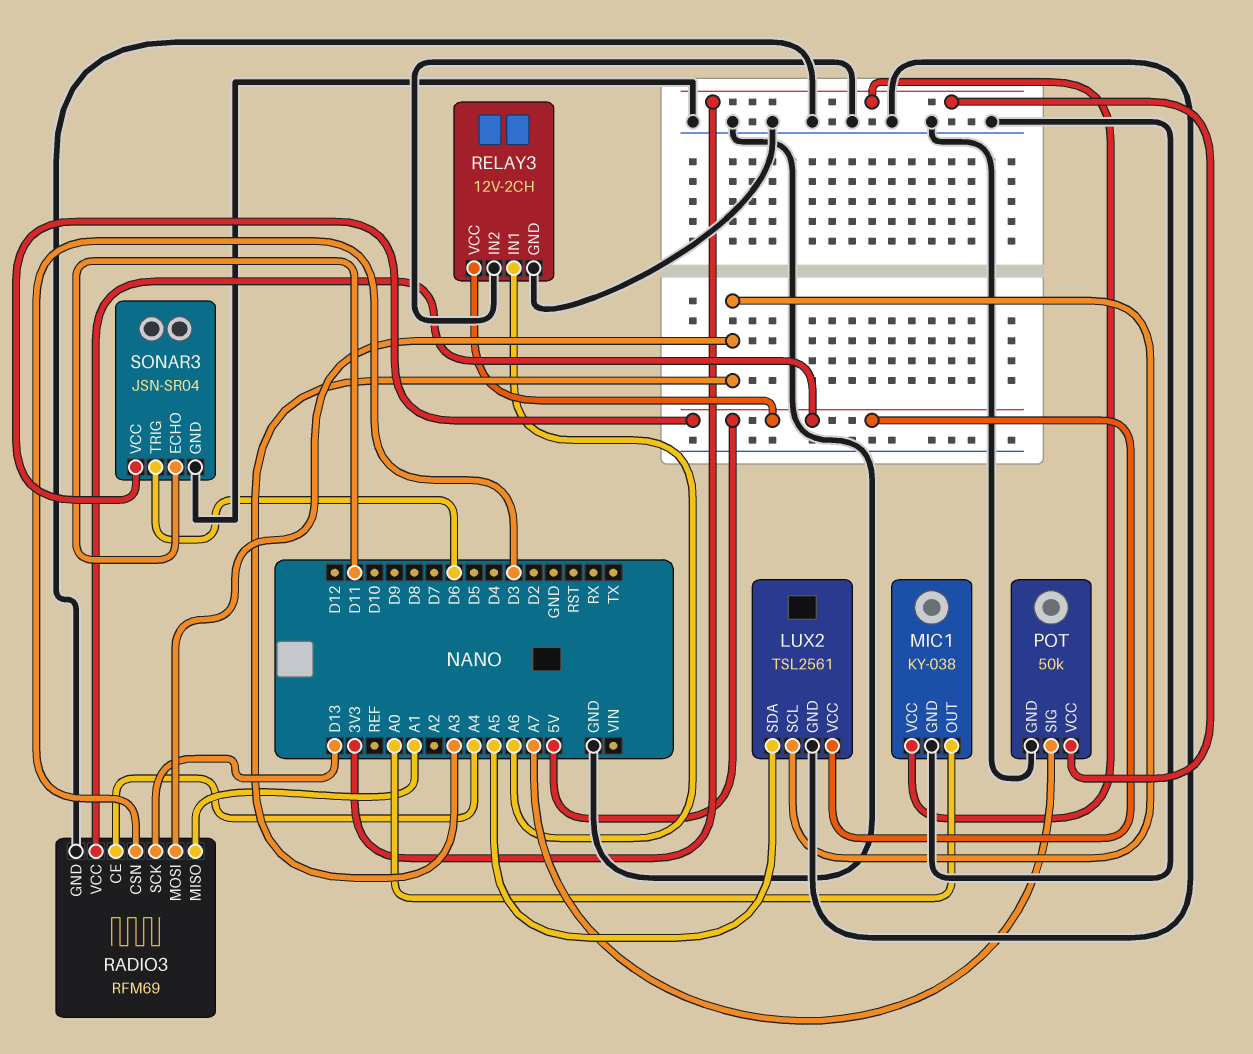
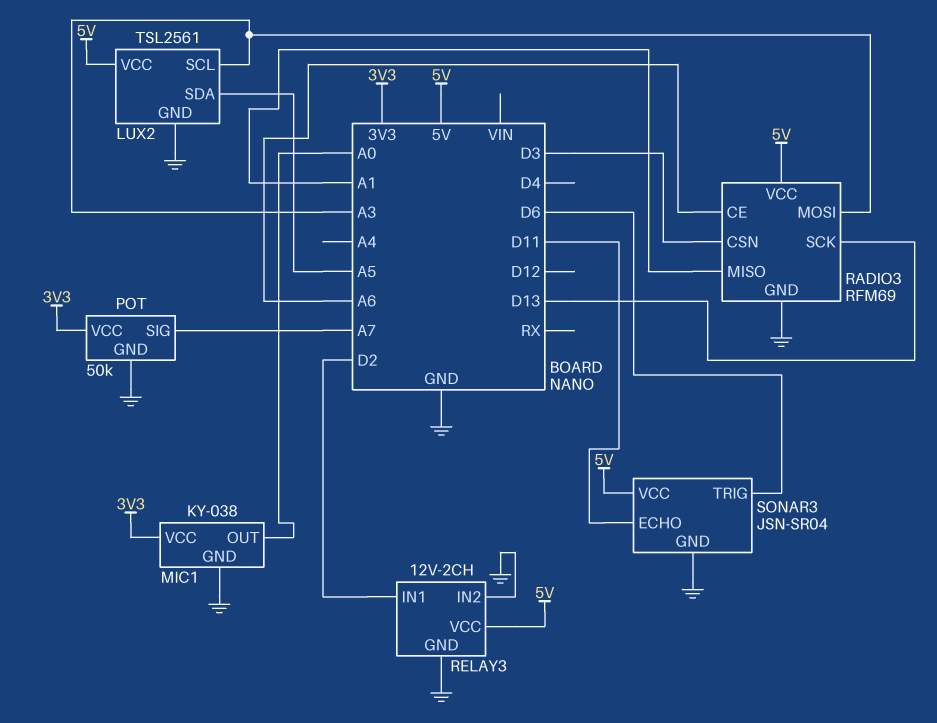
RADIO3 pin CE: A4 -> A6
RELAY3 pin IN1: A6 -> D2

